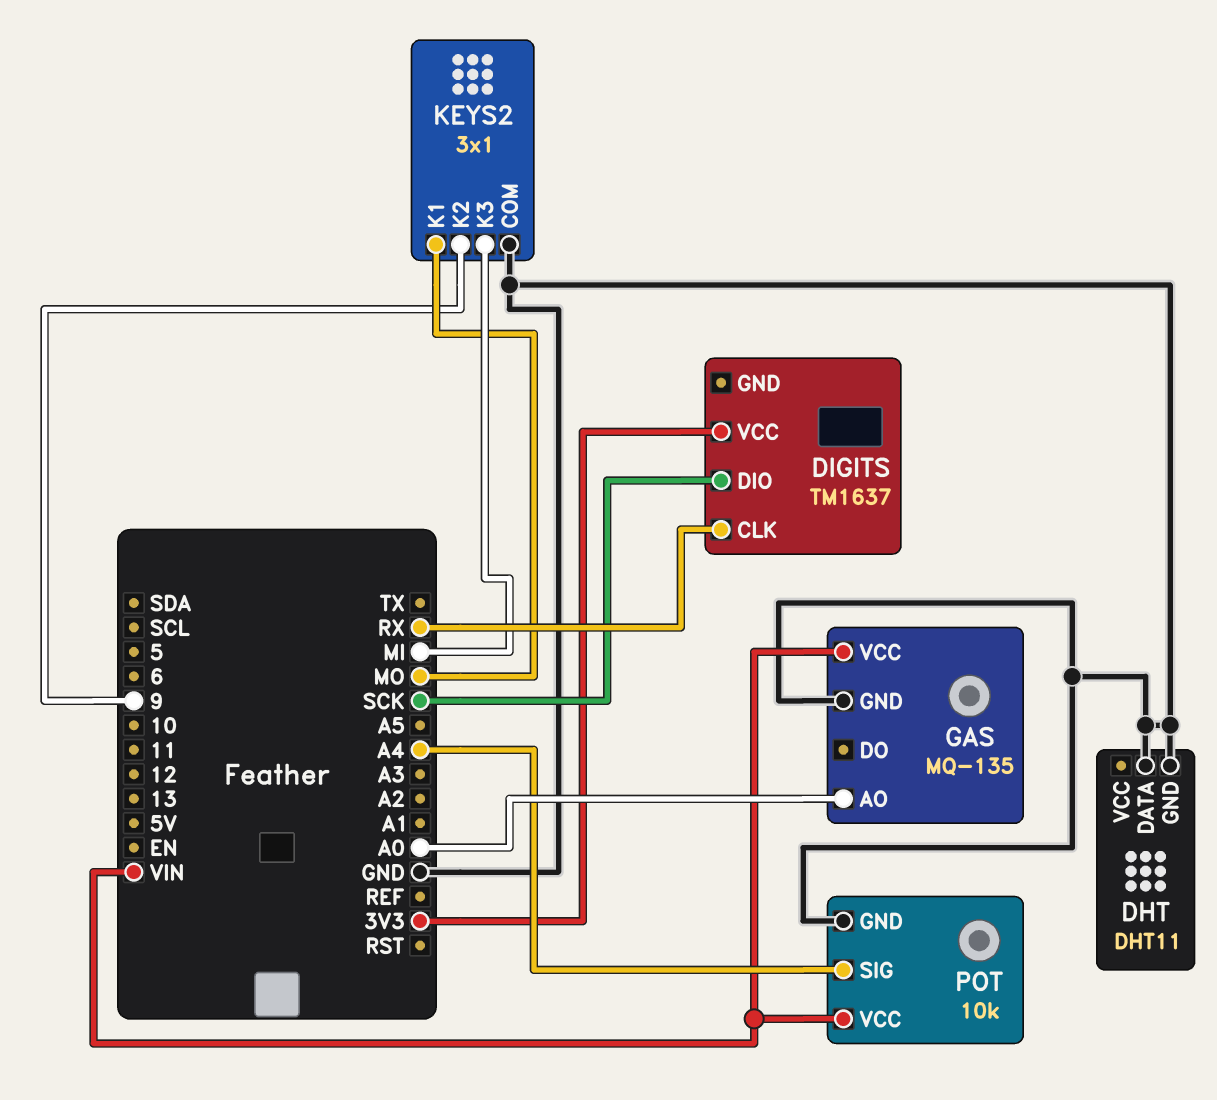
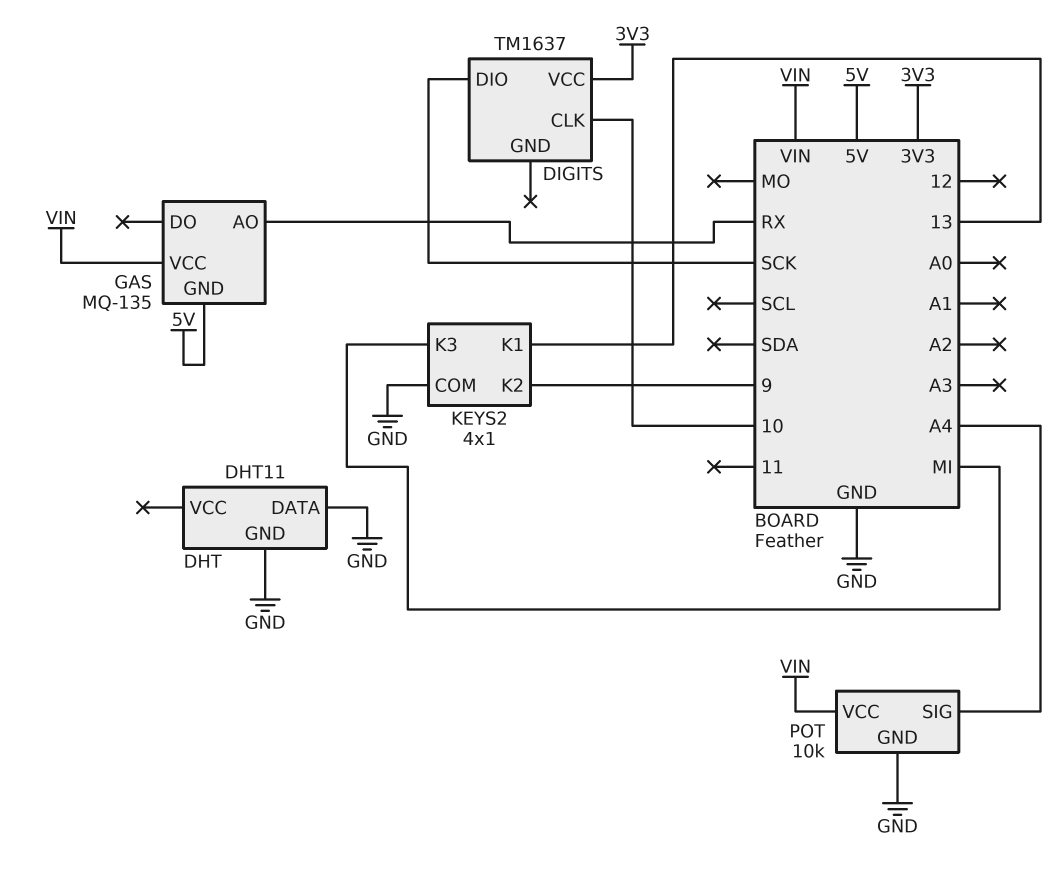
DIGITS pin CLK: RX -> 10
GAS pin AO: A0 -> RX
GAS pin GND: GND -> 5V
KEYS2: 3x1 -> 4x1
KEYS2 pin K1: MO -> 13

